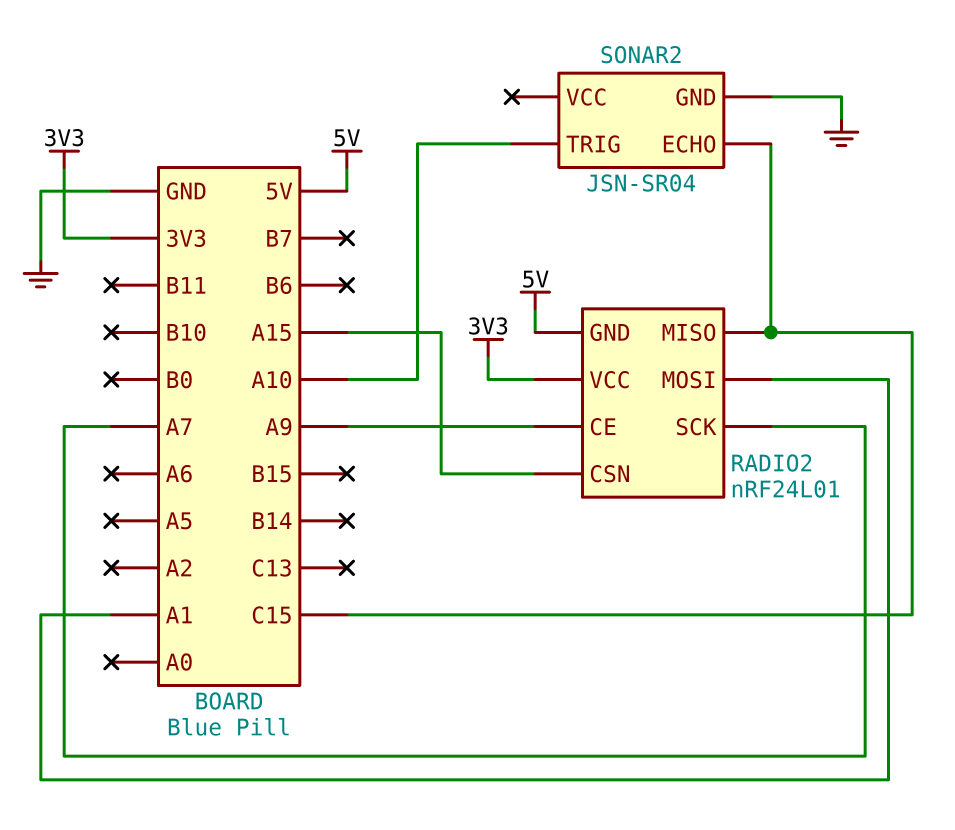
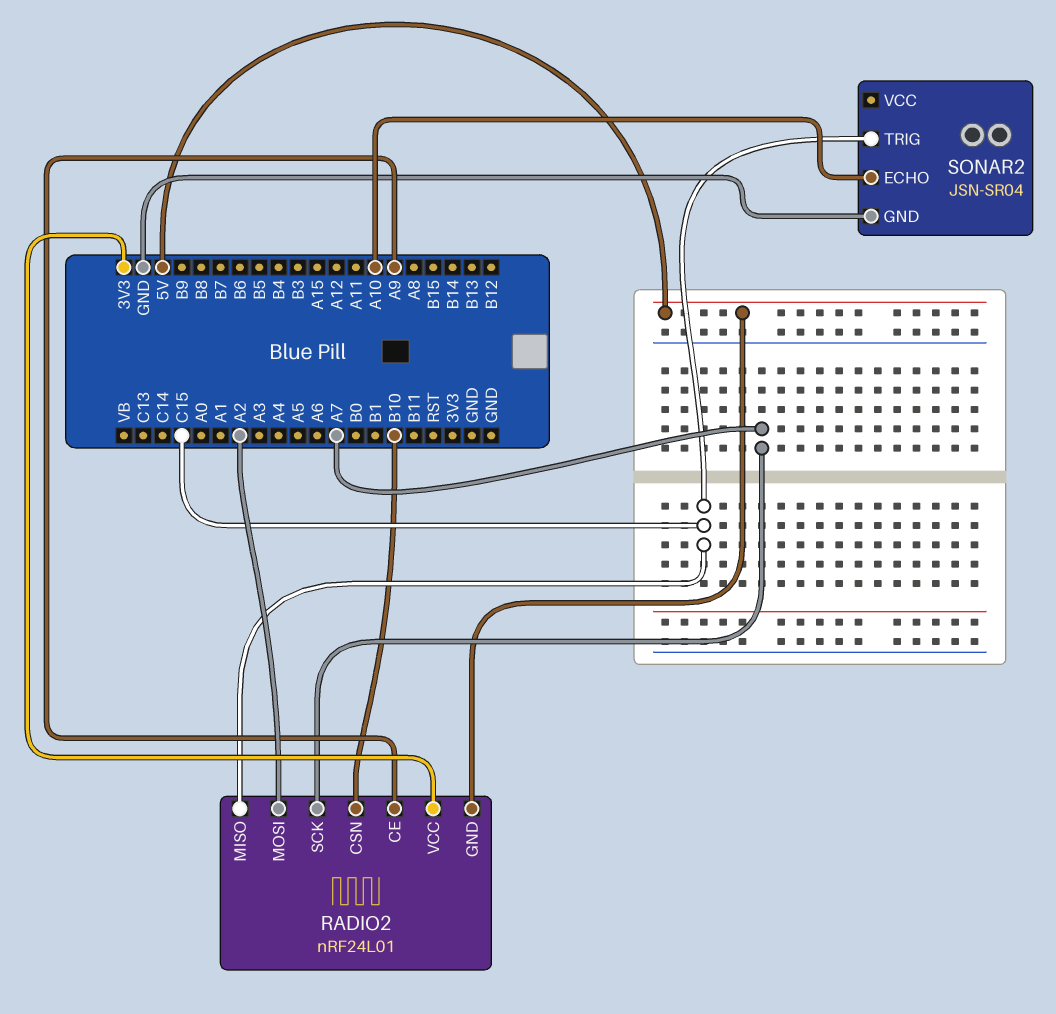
RADIO2 pin CSN: A15 -> B10
RADIO2 pin MOSI: A1 -> A2
SONAR2 pin ECHO: C15 -> A10
SONAR2 pin TRIG: A10 -> C15

